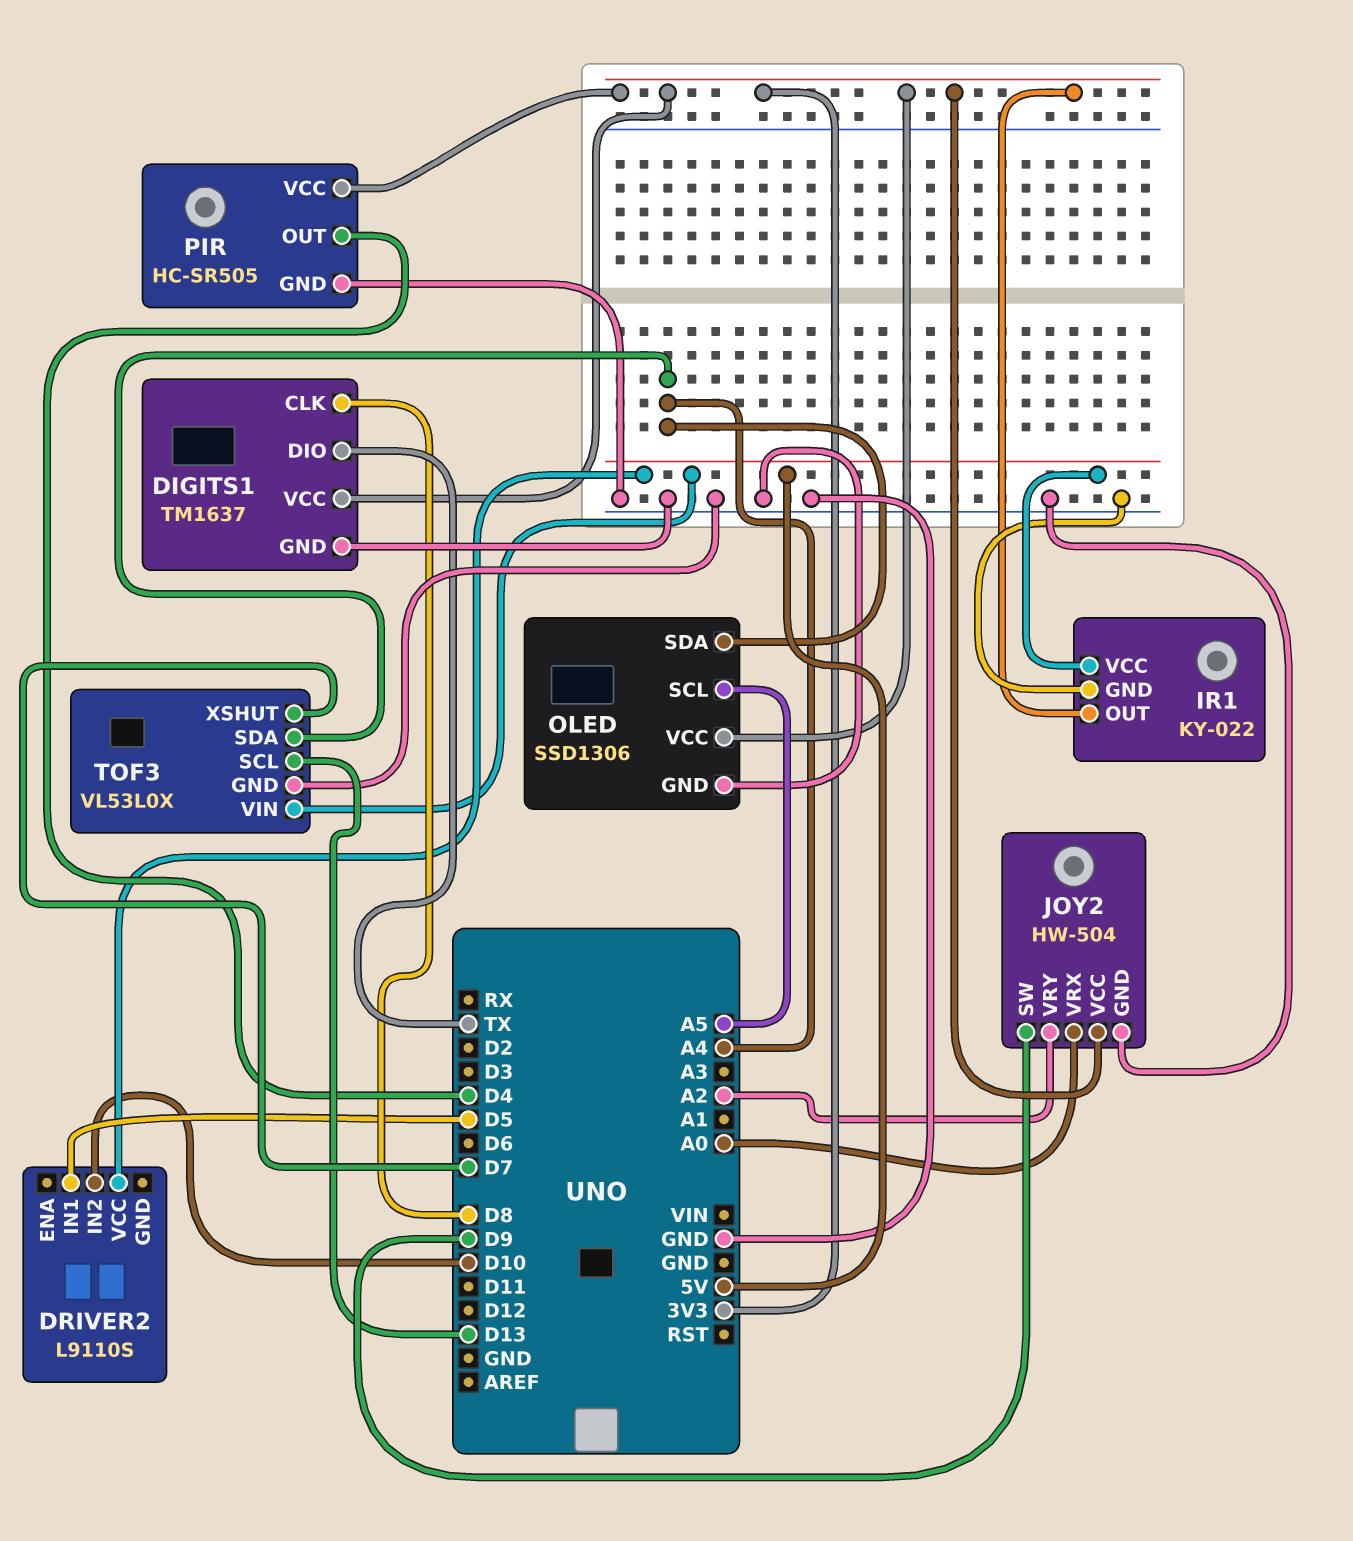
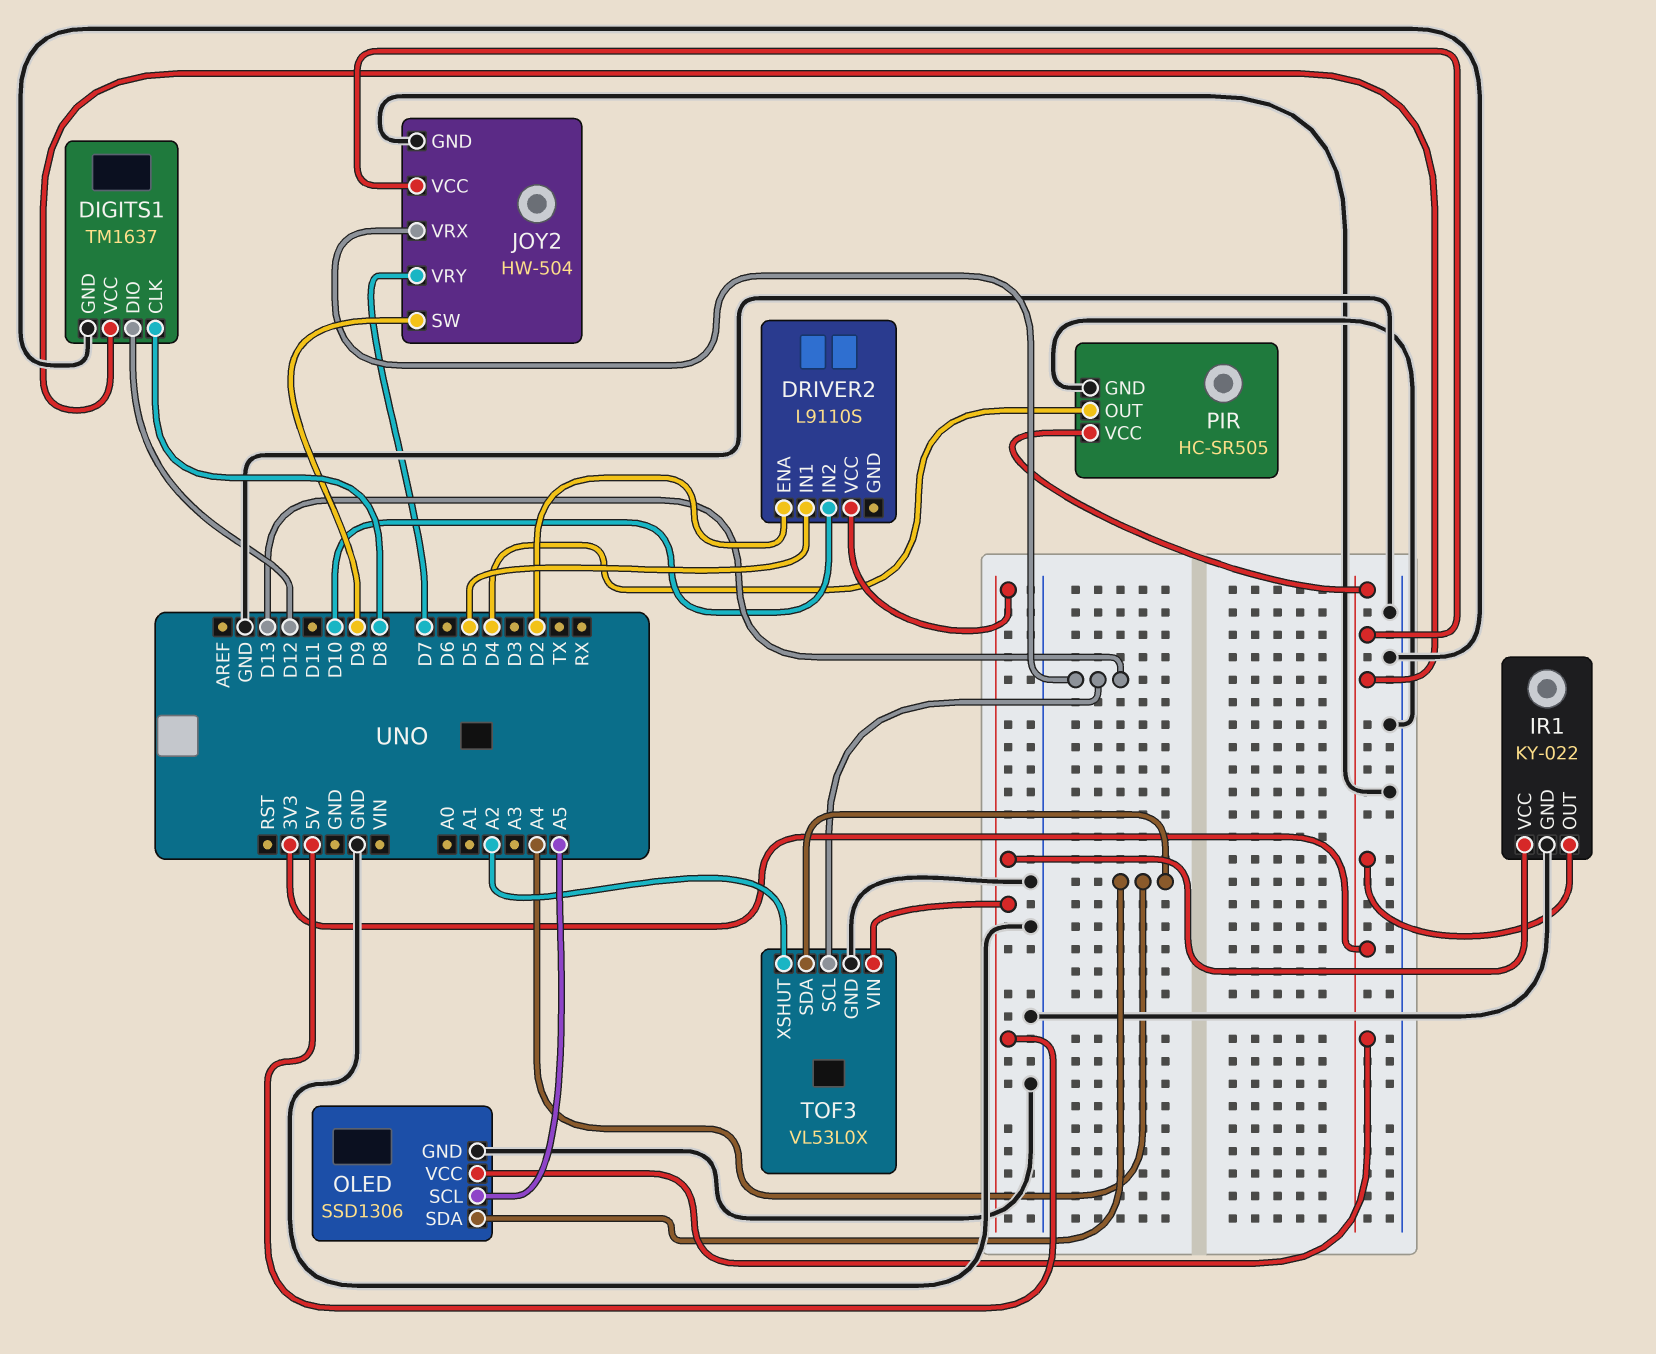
DIGITS1 pin DIO: TX -> D12
DRIVER2 pin ENA: none -> D2
JOY2 pin VRX: A0 -> D13
JOY2 pin VRY: A2 -> D7
TOF3 pin XSHUT: D7 -> A2

